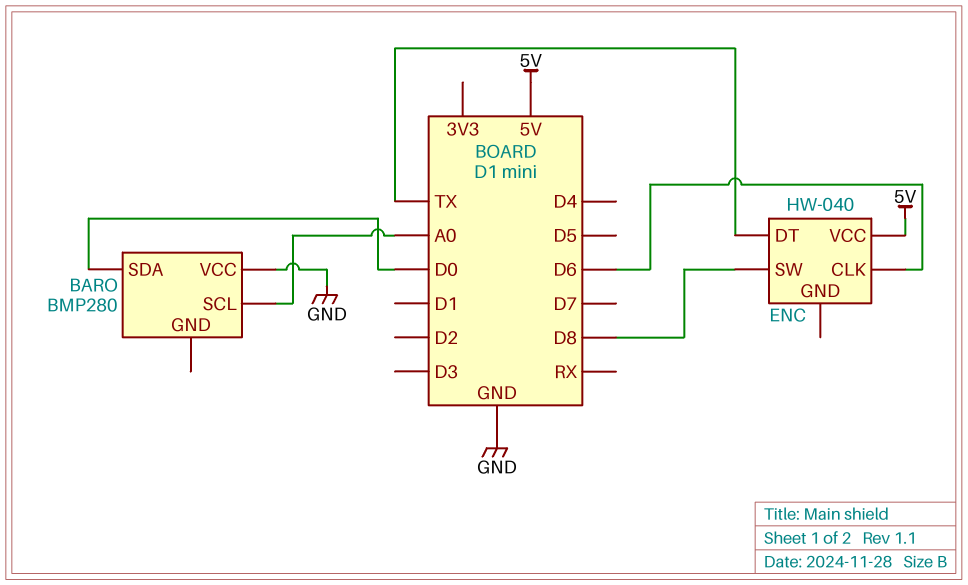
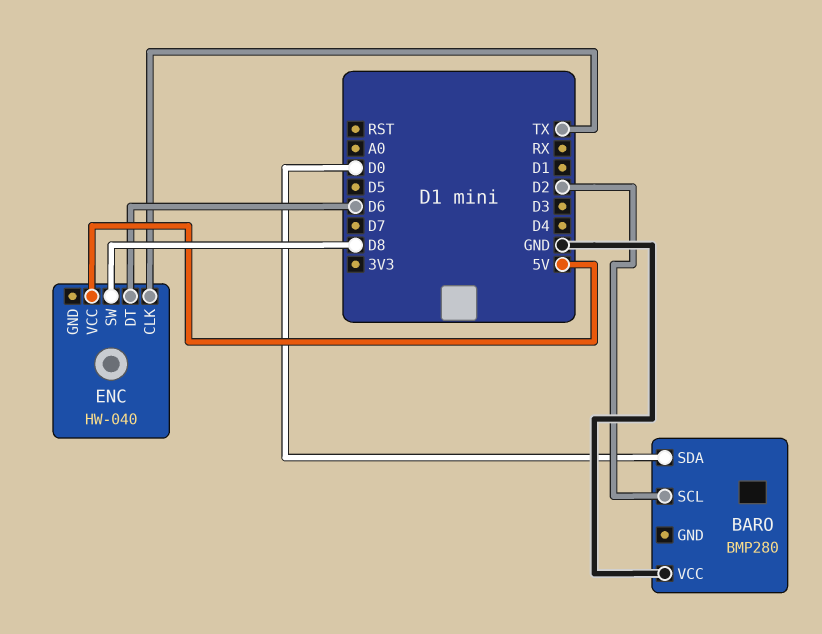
BARO pin SCL: A0 -> D2
ENC pin CLK: D6 -> TX
ENC pin DT: TX -> D6

